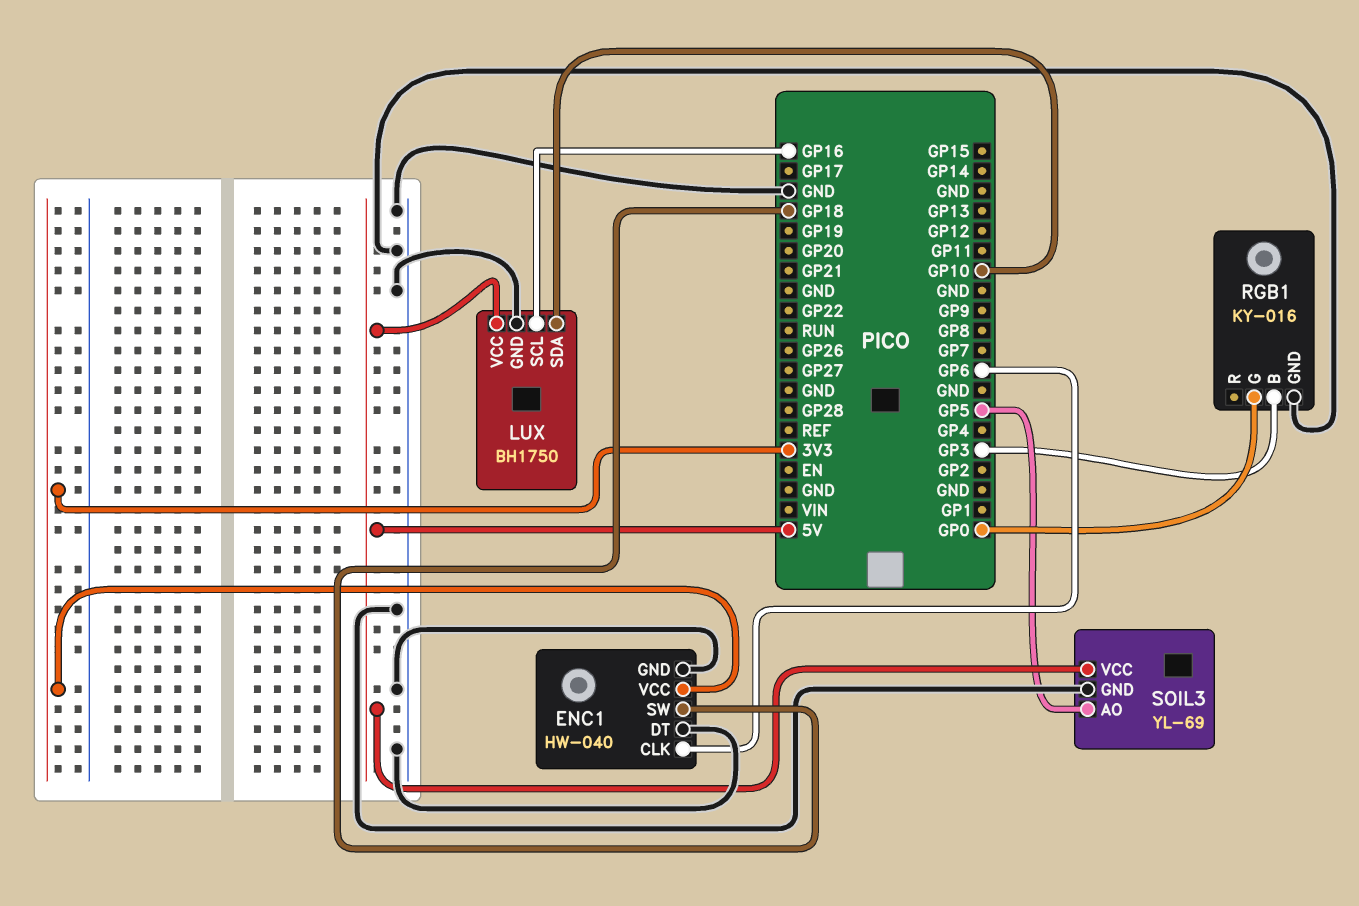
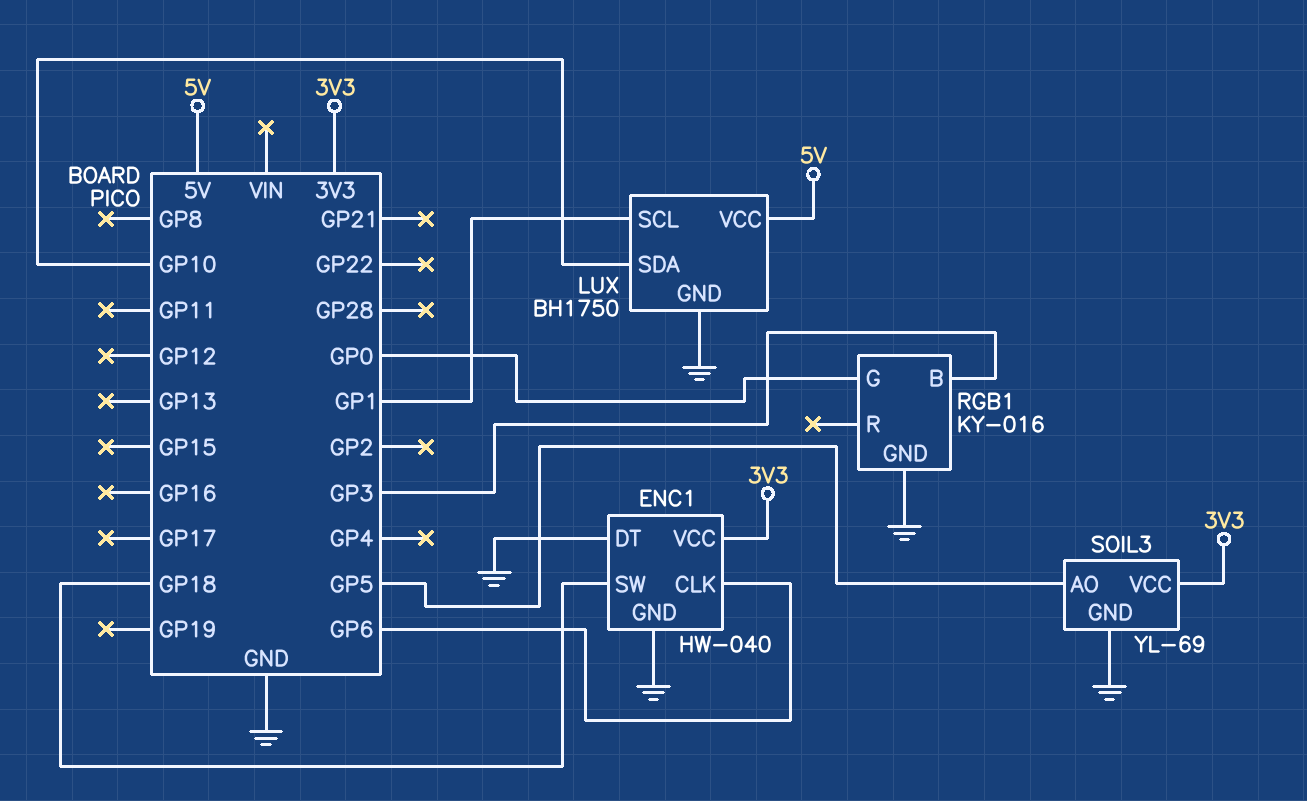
LUX pin SCL: GP16 -> GP1
SOIL3 pin VCC: 5V -> 3V3

